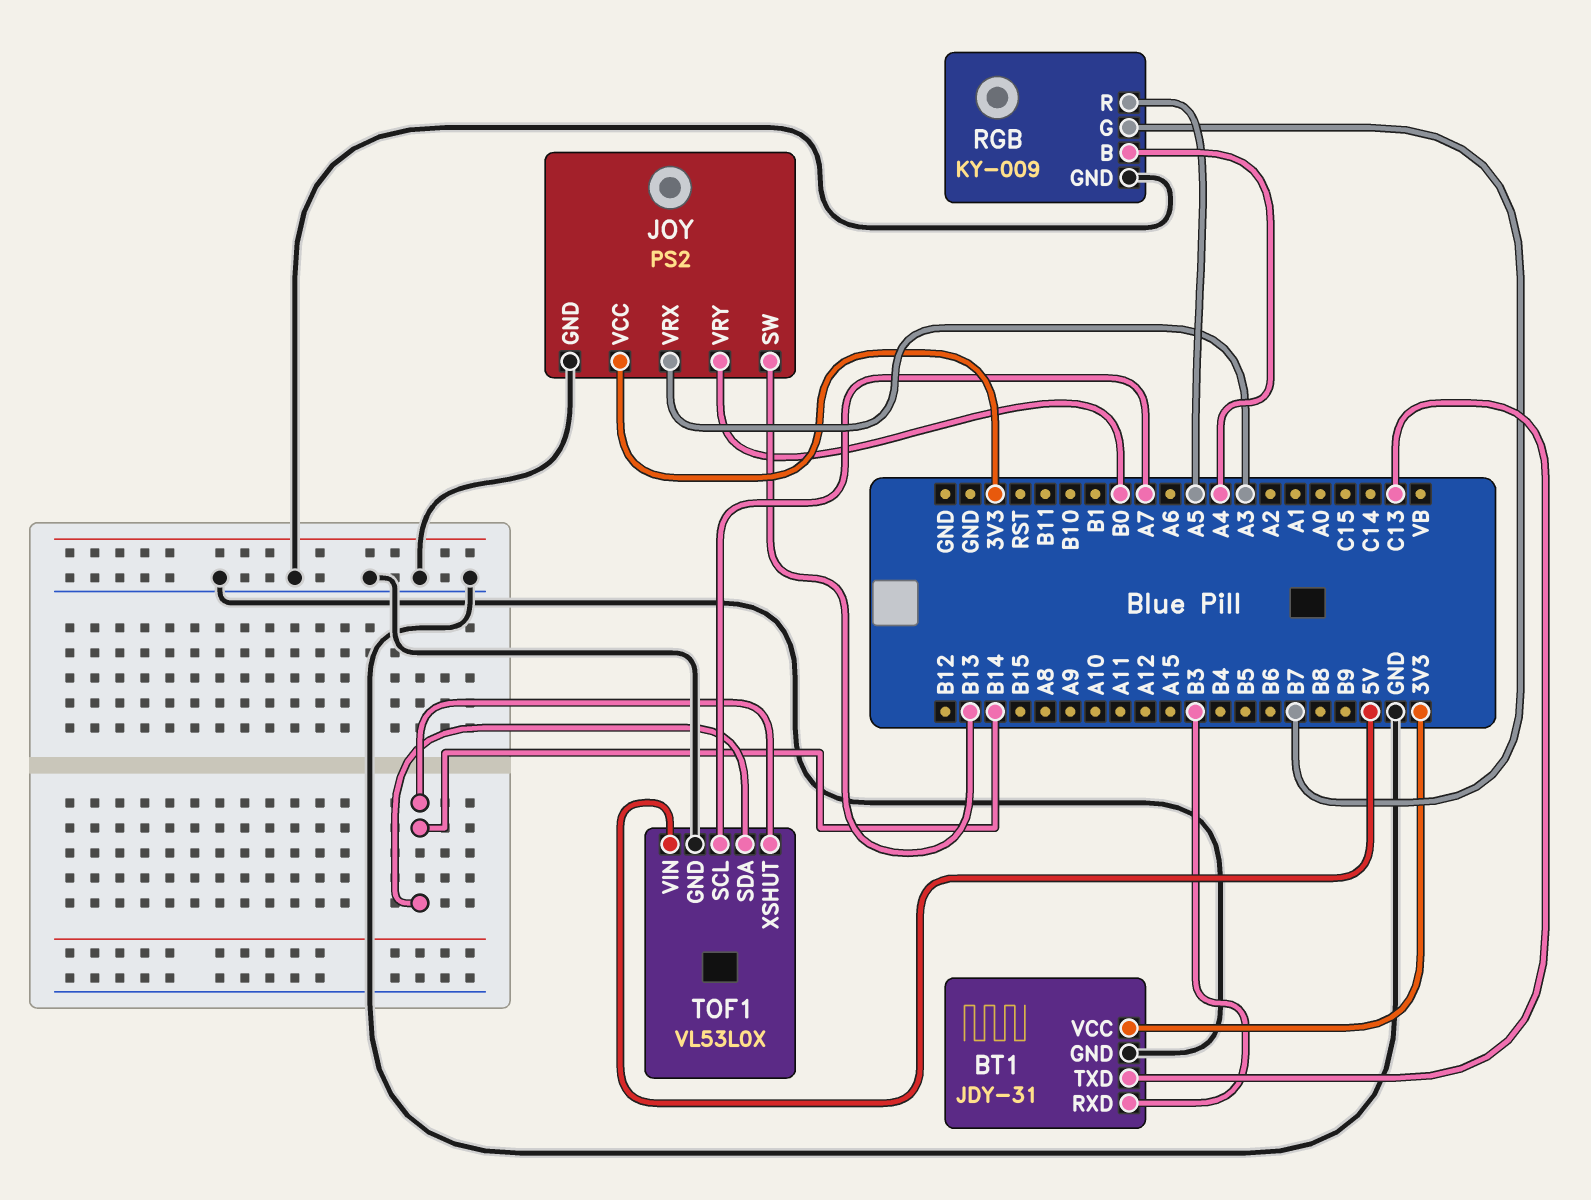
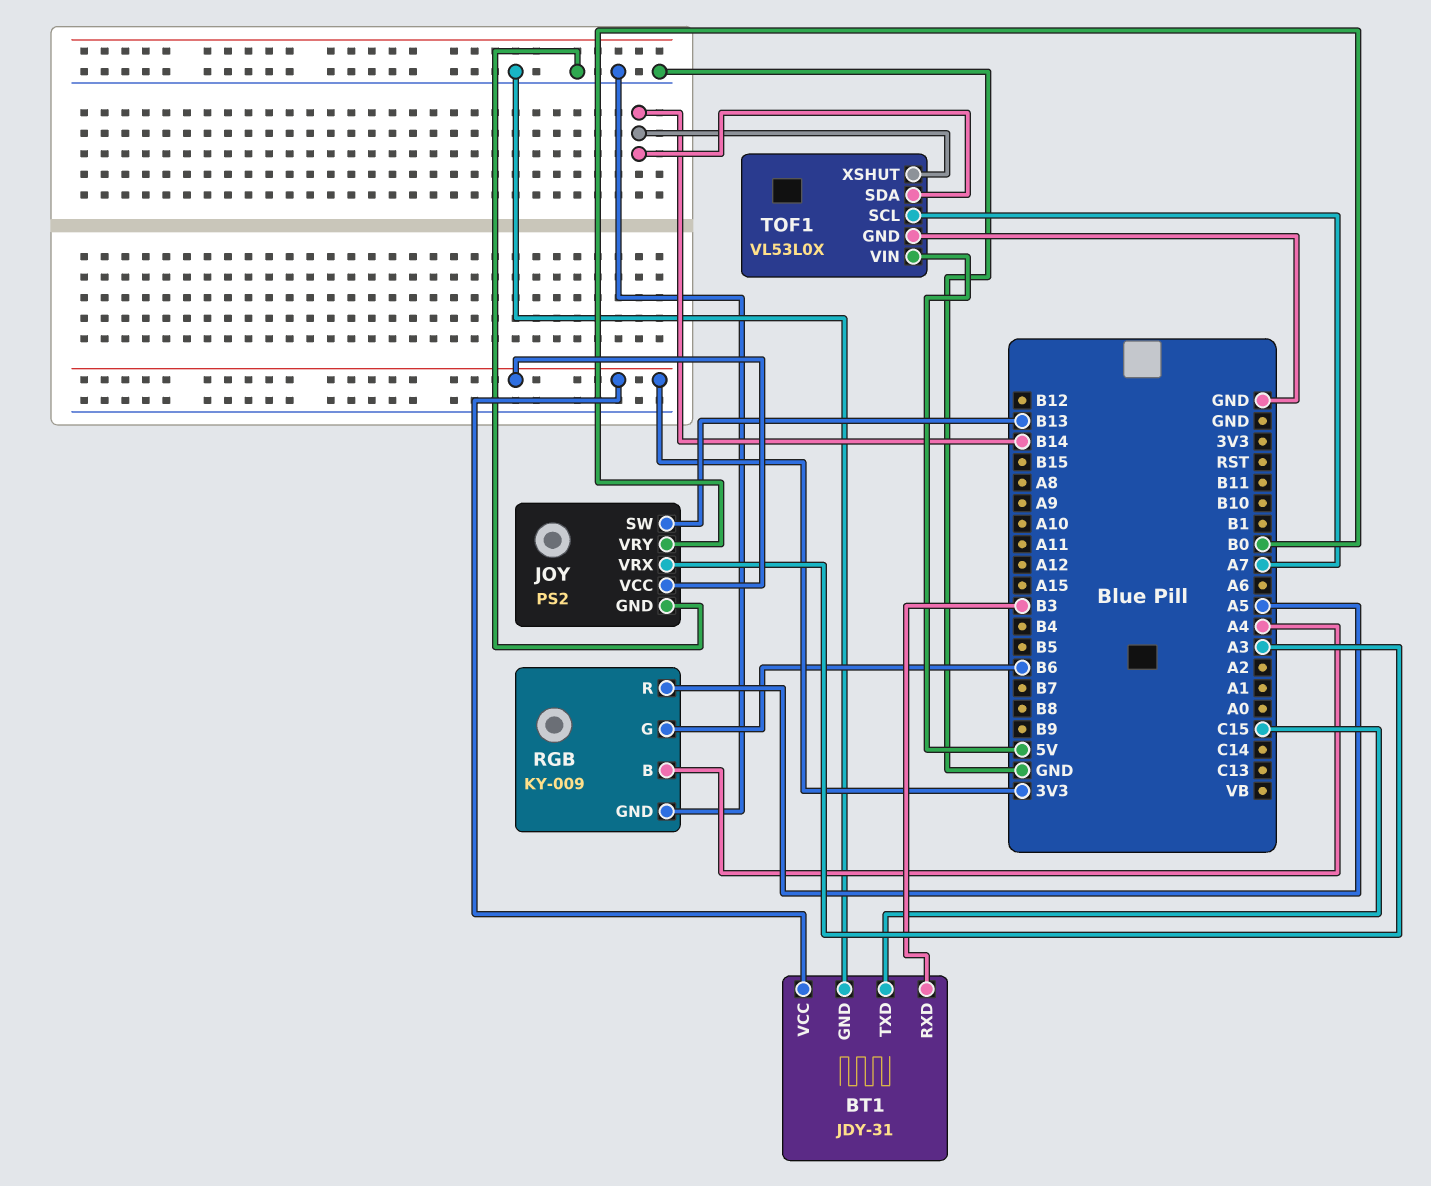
BT1 pin TXD: C13 -> C15
RGB pin G: B7 -> B6

